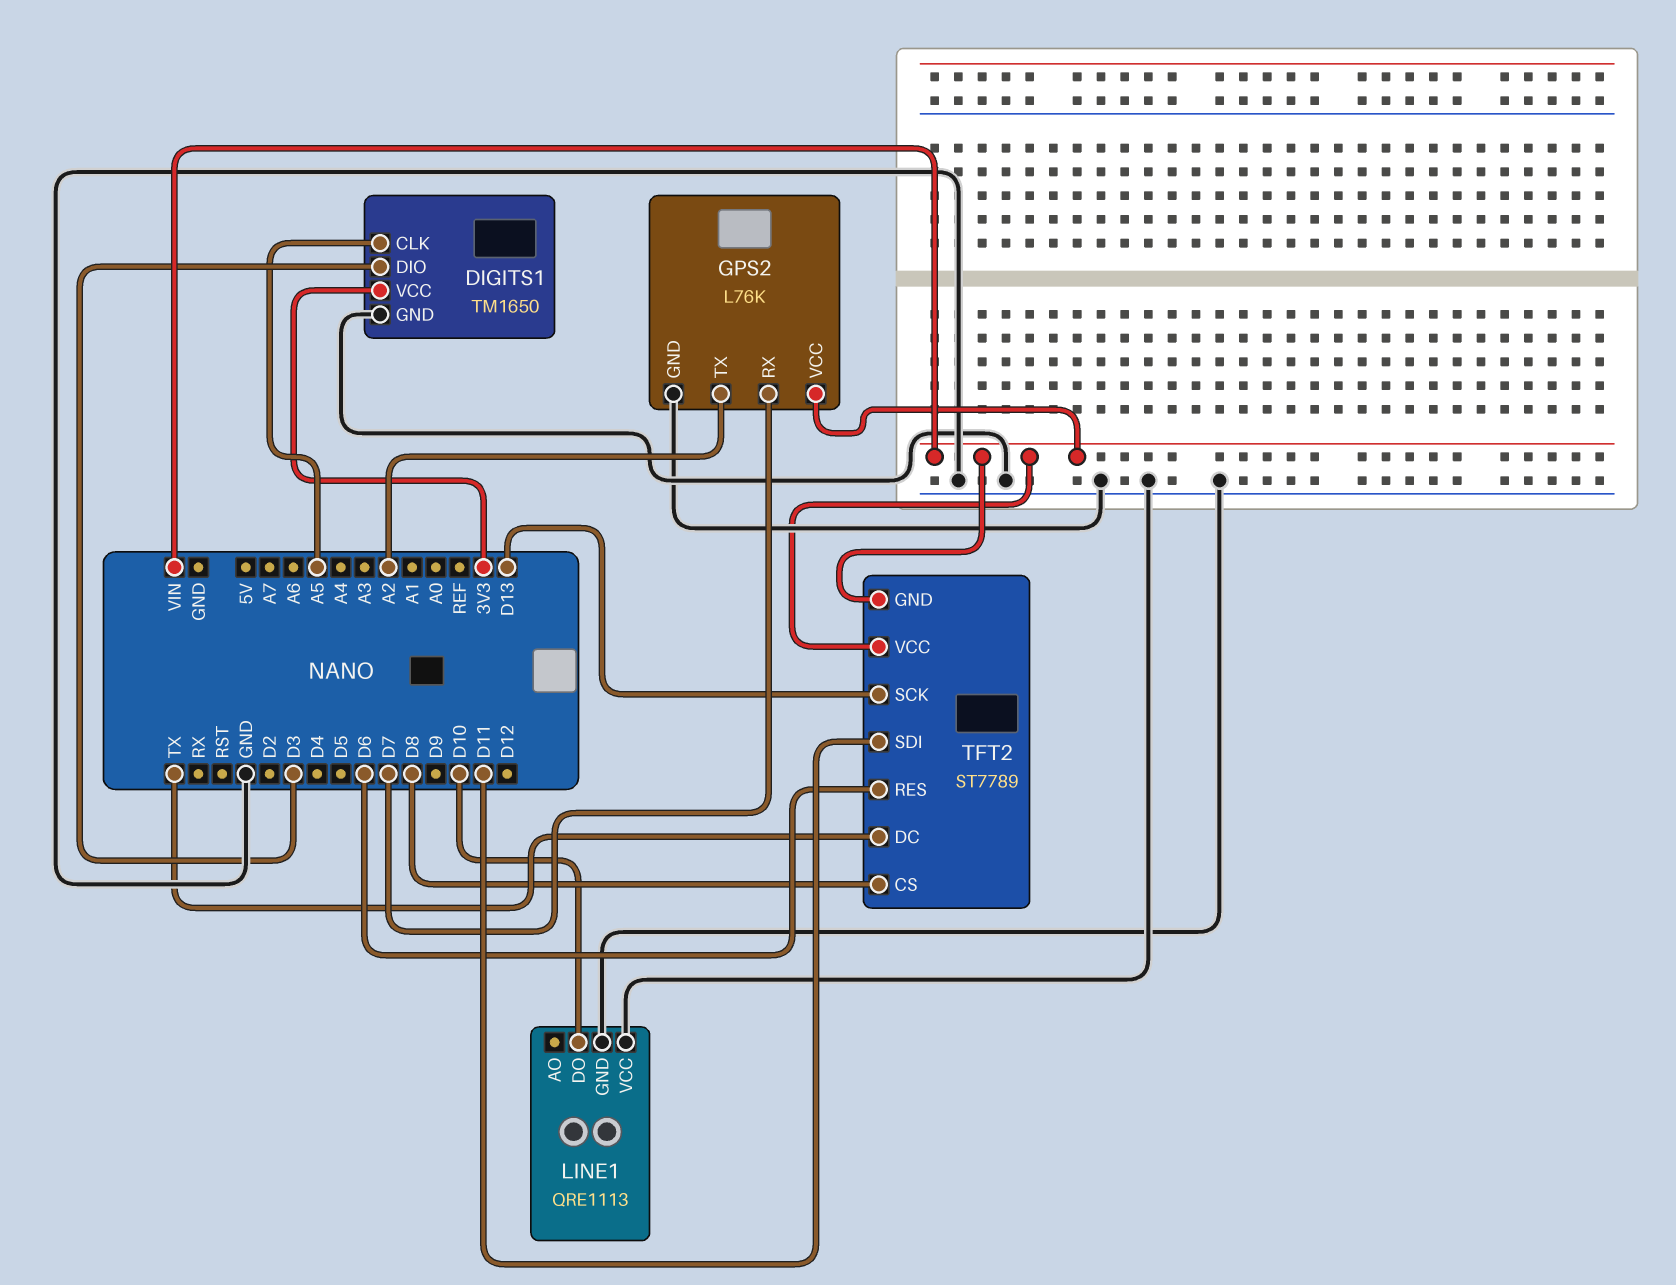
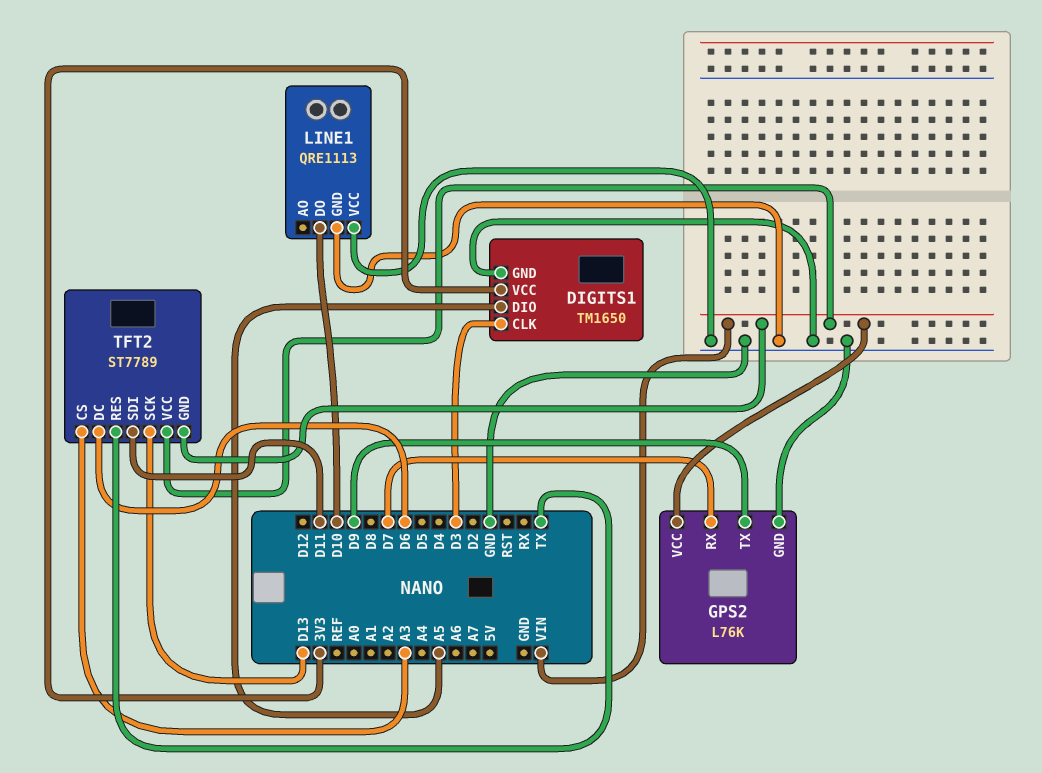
DIGITS1 pin CLK: A5 -> D3
DIGITS1 pin DIO: D3 -> A5
GPS2 pin TX: A2 -> D9
TFT2 pin CS: D8 -> A3
TFT2 pin DC: TX -> D6
TFT2 pin RES: D6 -> TX

